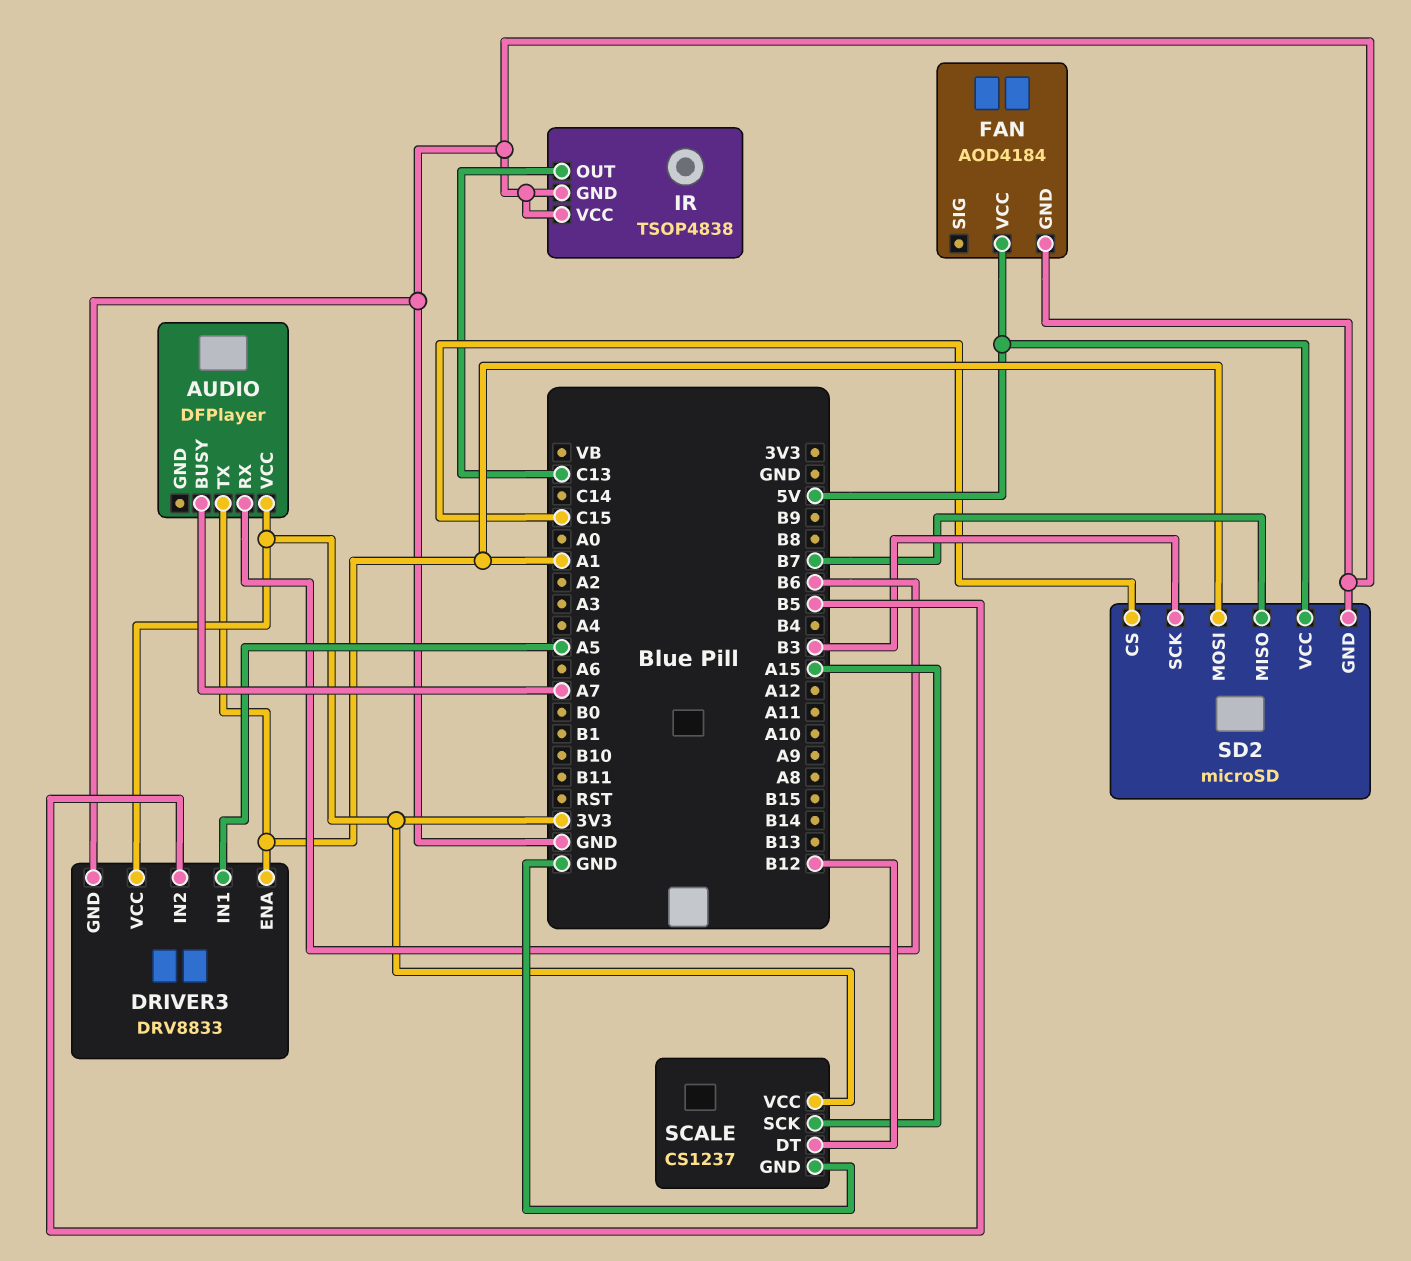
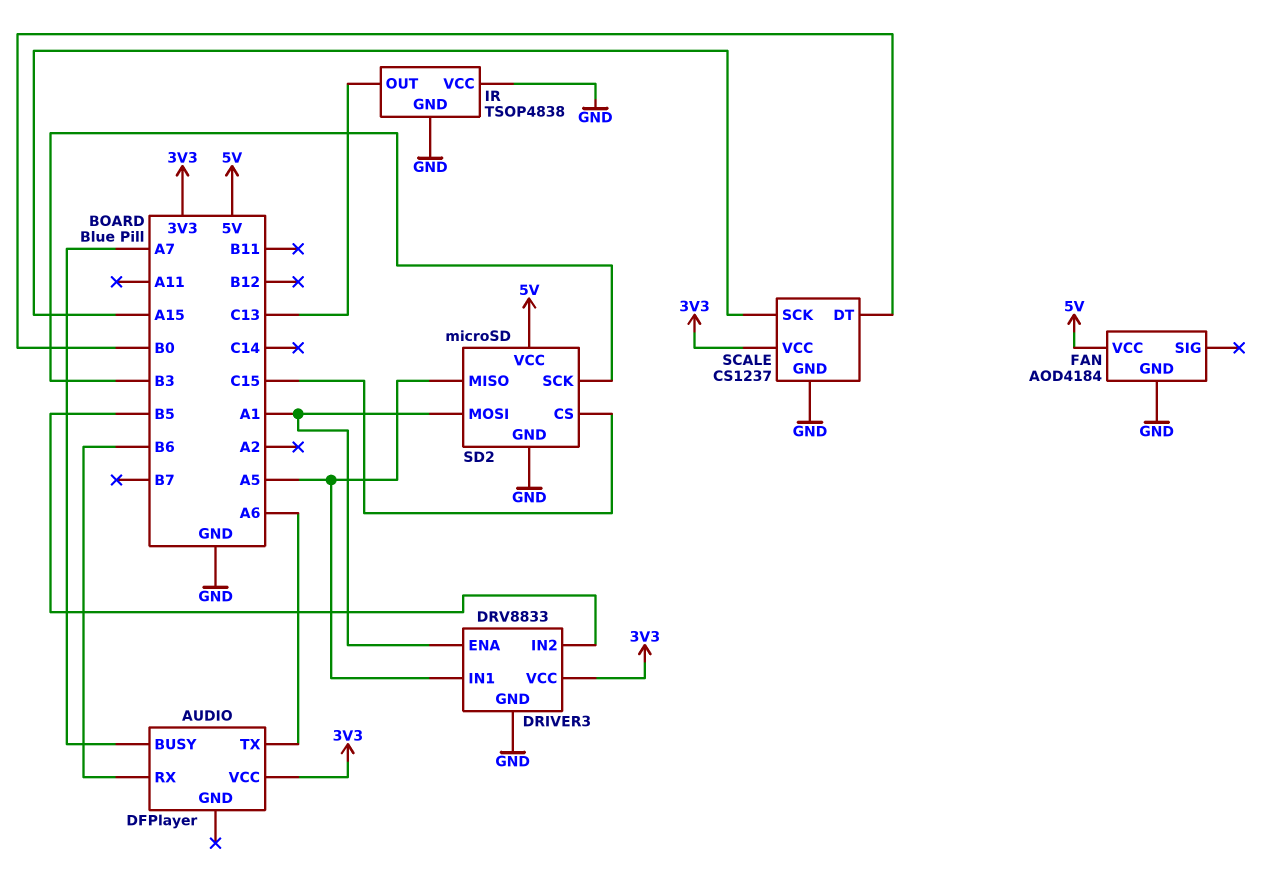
AUDIO pin TX: A1 -> A6
SCALE pin DT: B12 -> B0
SD2 pin MISO: B7 -> A5

